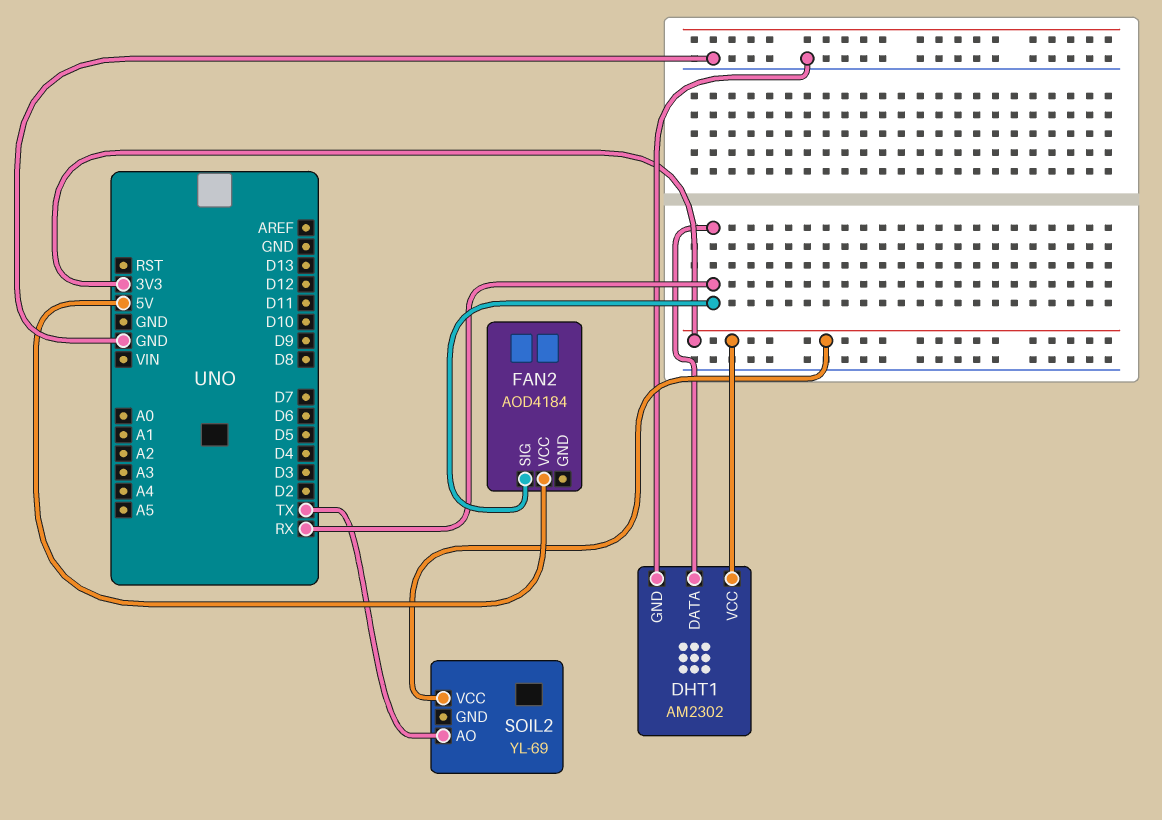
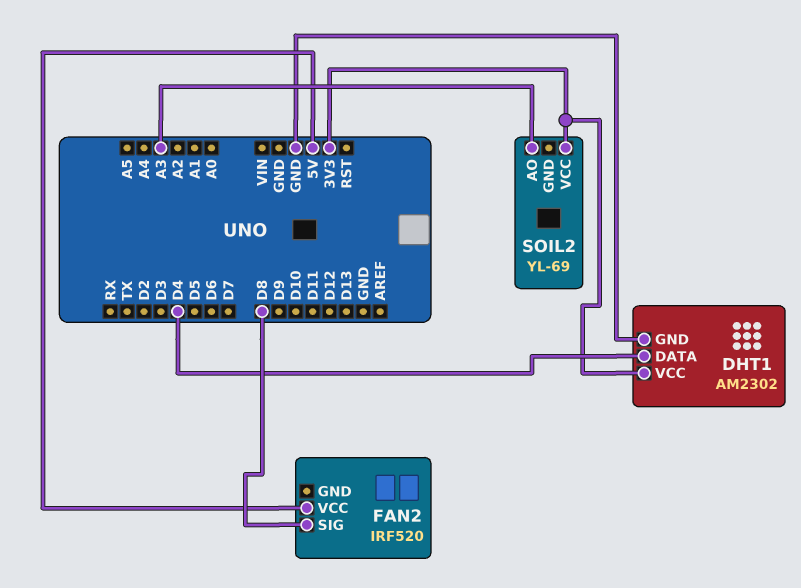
DHT1 pin DATA: RX -> D4
FAN2: AOD4184 -> IRF520
FAN2 pin SIG: RX -> D8
SOIL2 pin AO: TX -> A3

